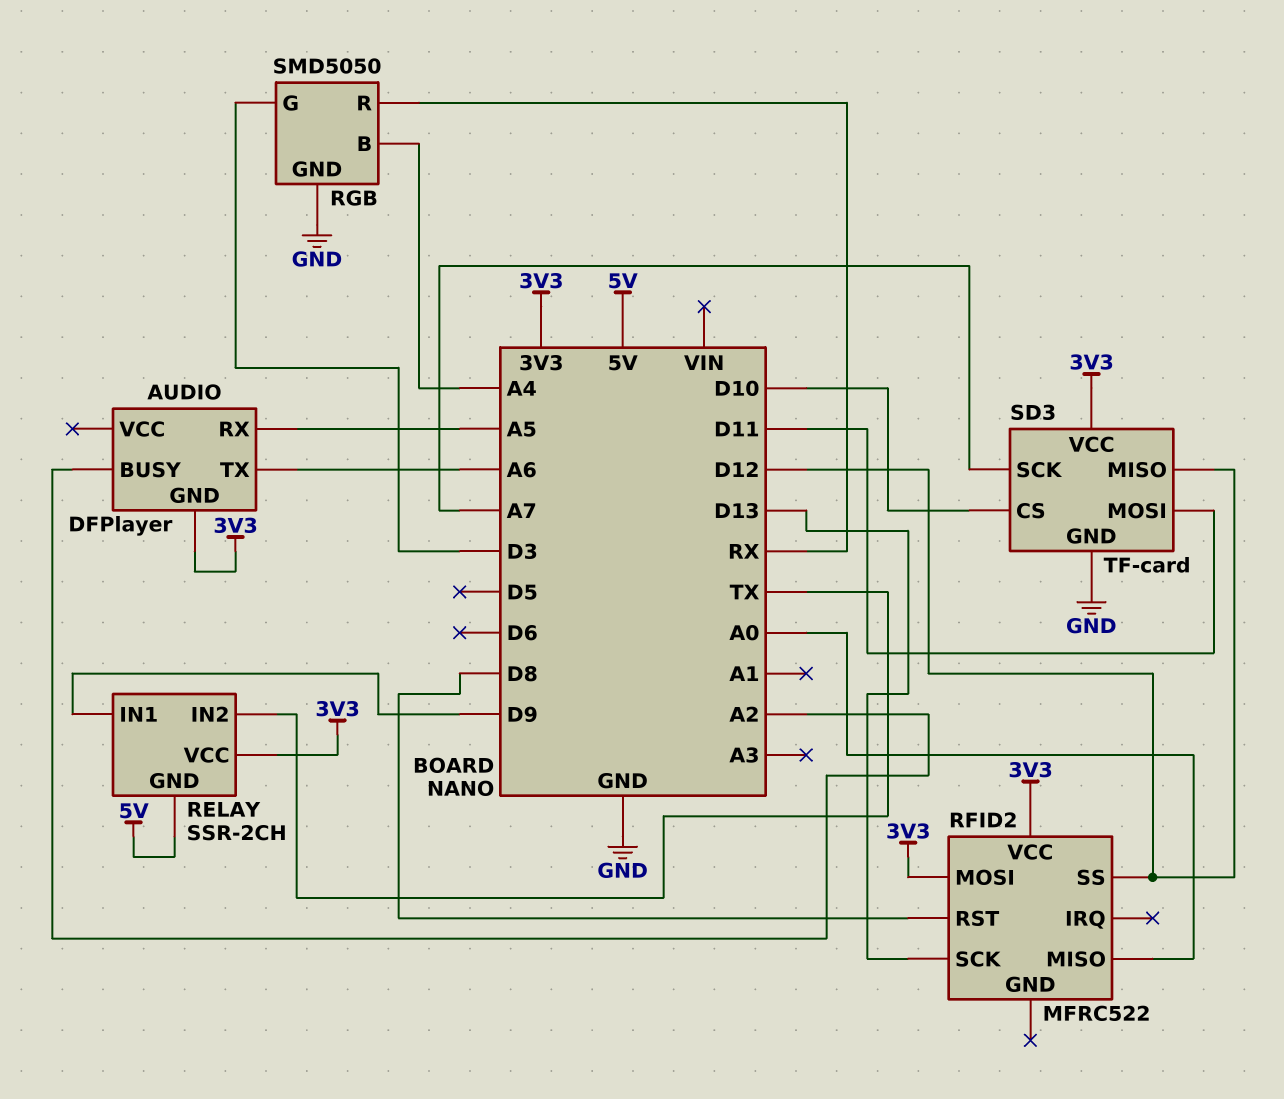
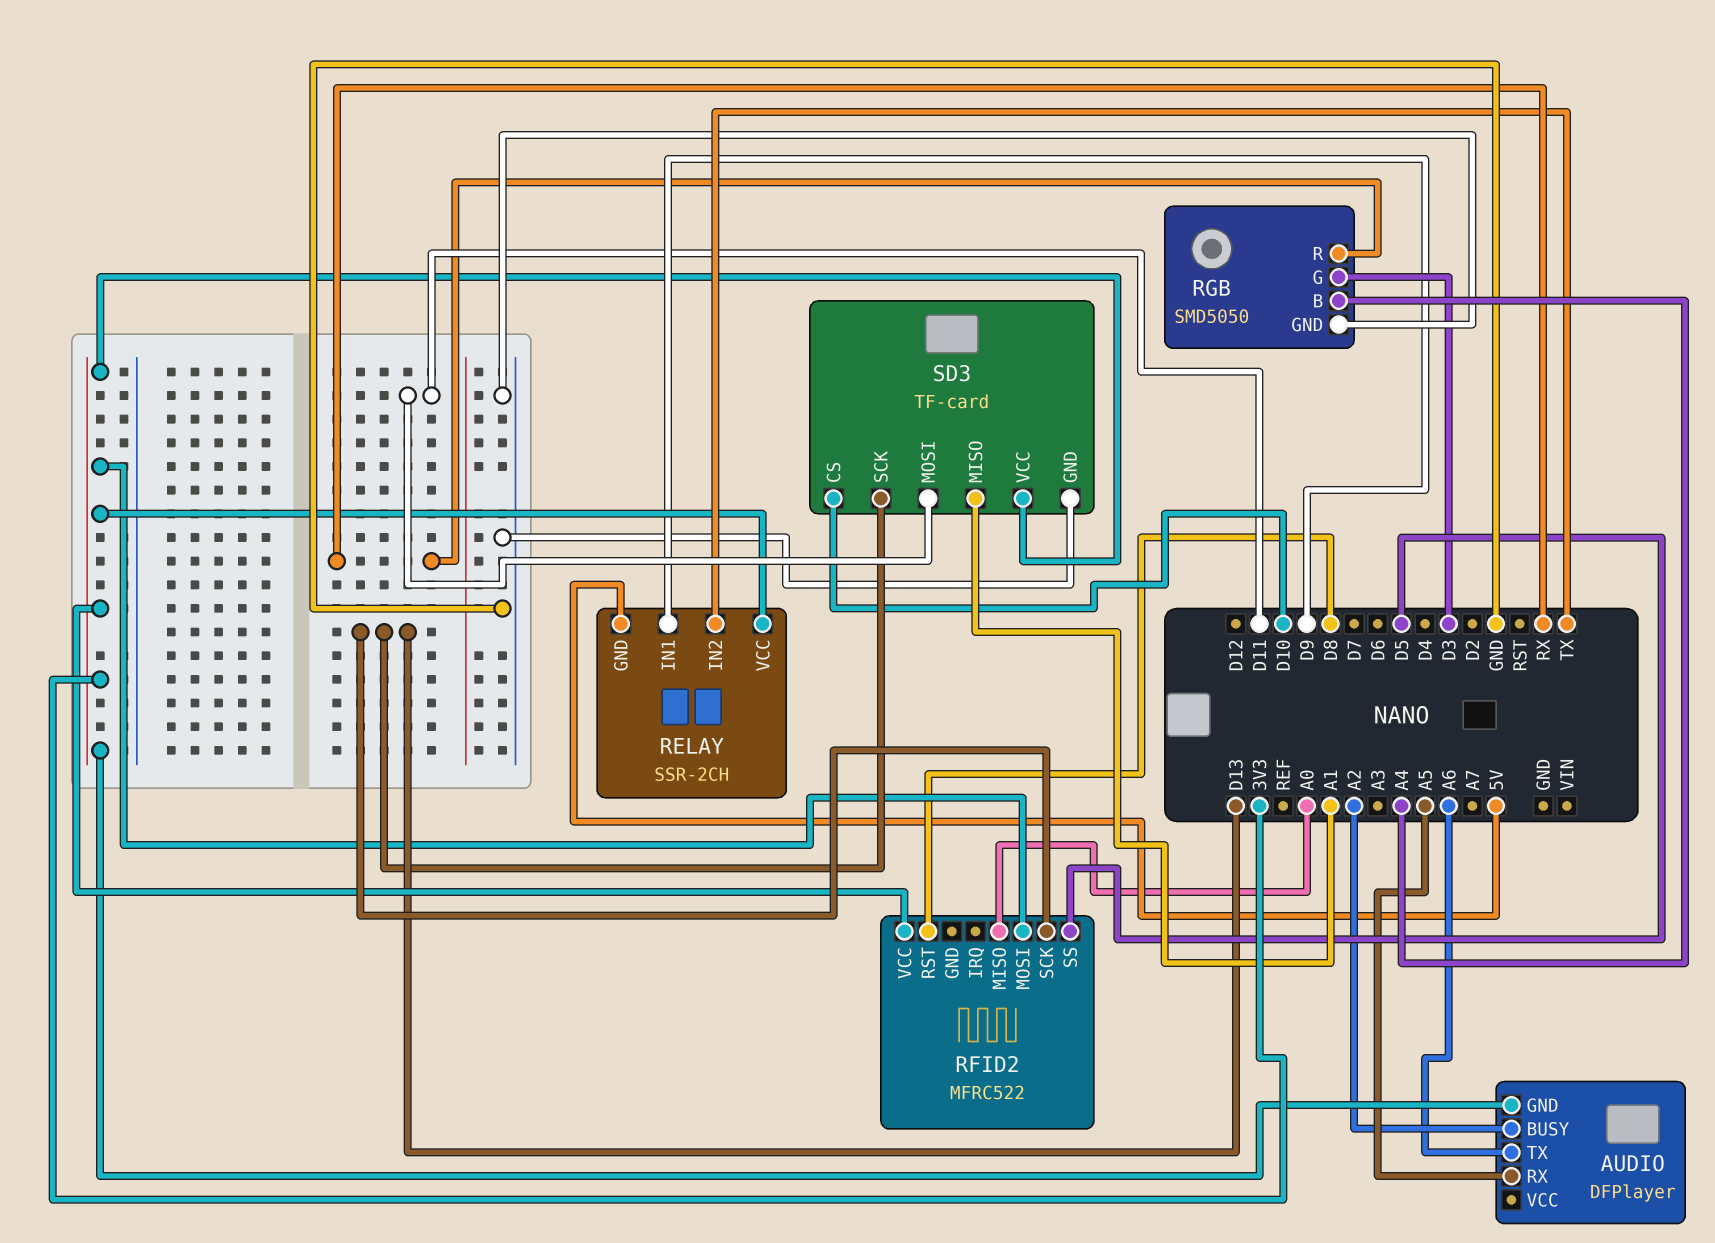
RFID2 pin SS: D12 -> D5
SD3 pin MISO: D12 -> A1
SD3 pin SCK: A7 -> D13

